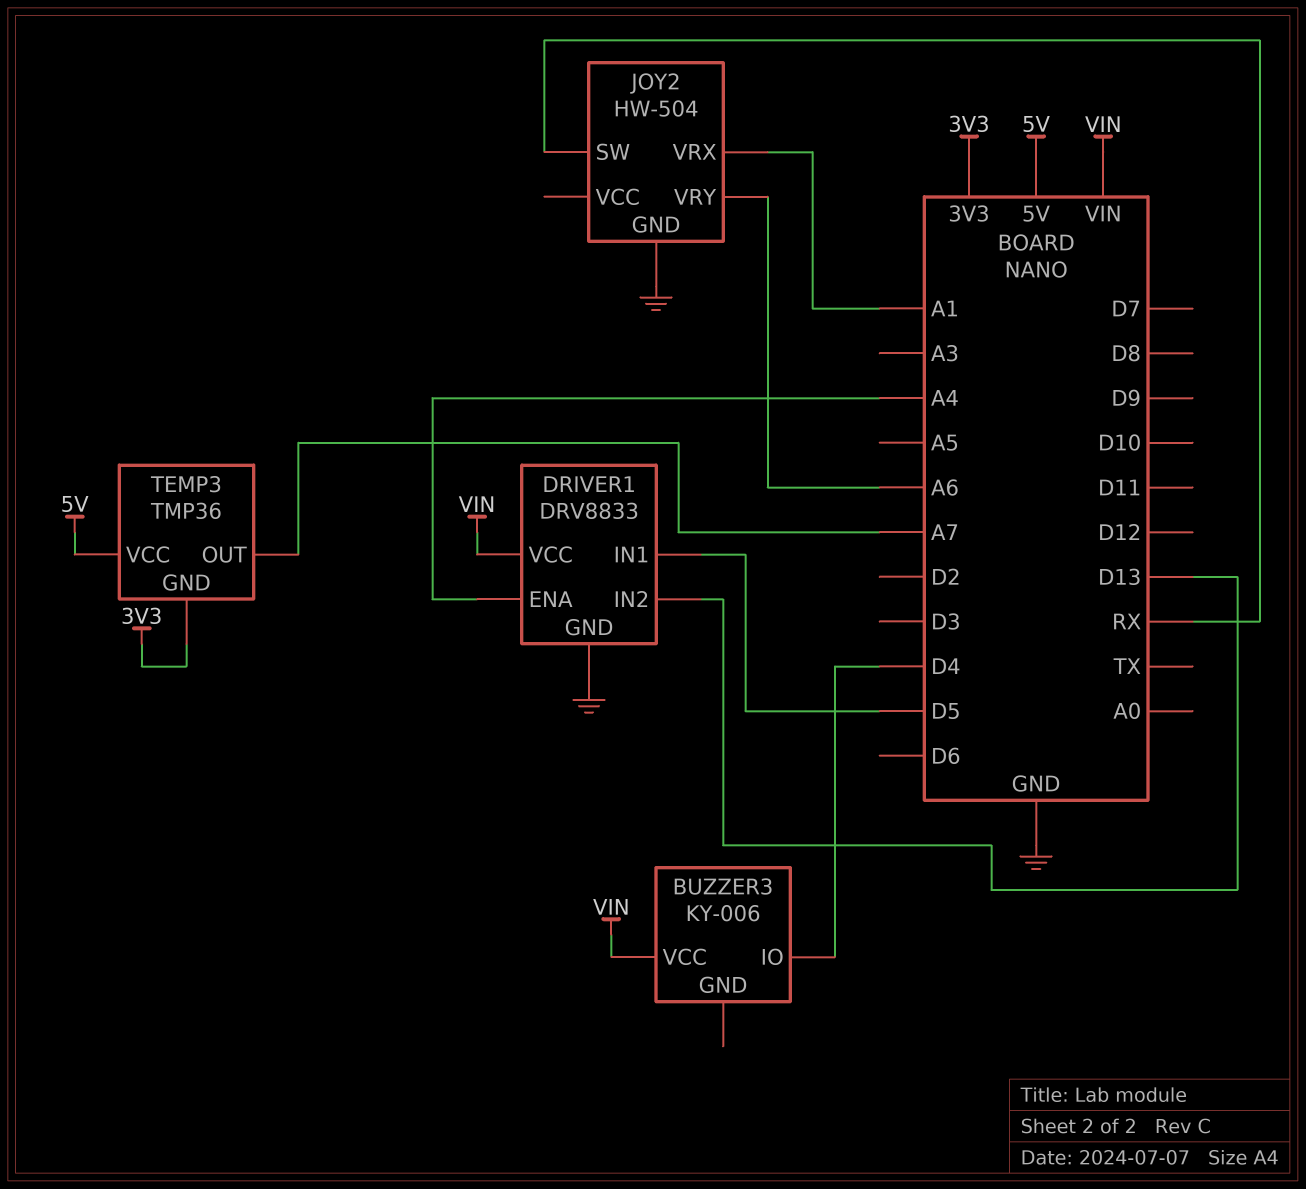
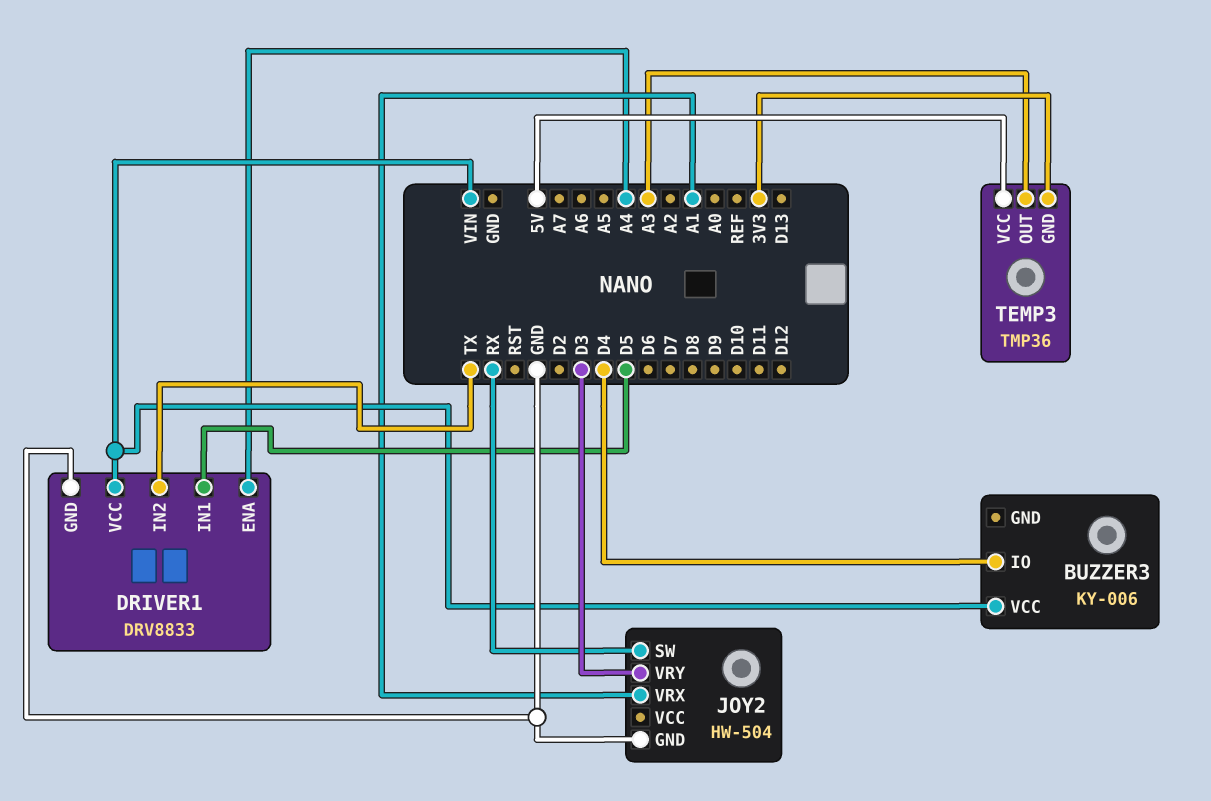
DRIVER1 pin IN2: D13 -> TX
JOY2 pin VRY: A6 -> D3
TEMP3 pin OUT: A7 -> A3

